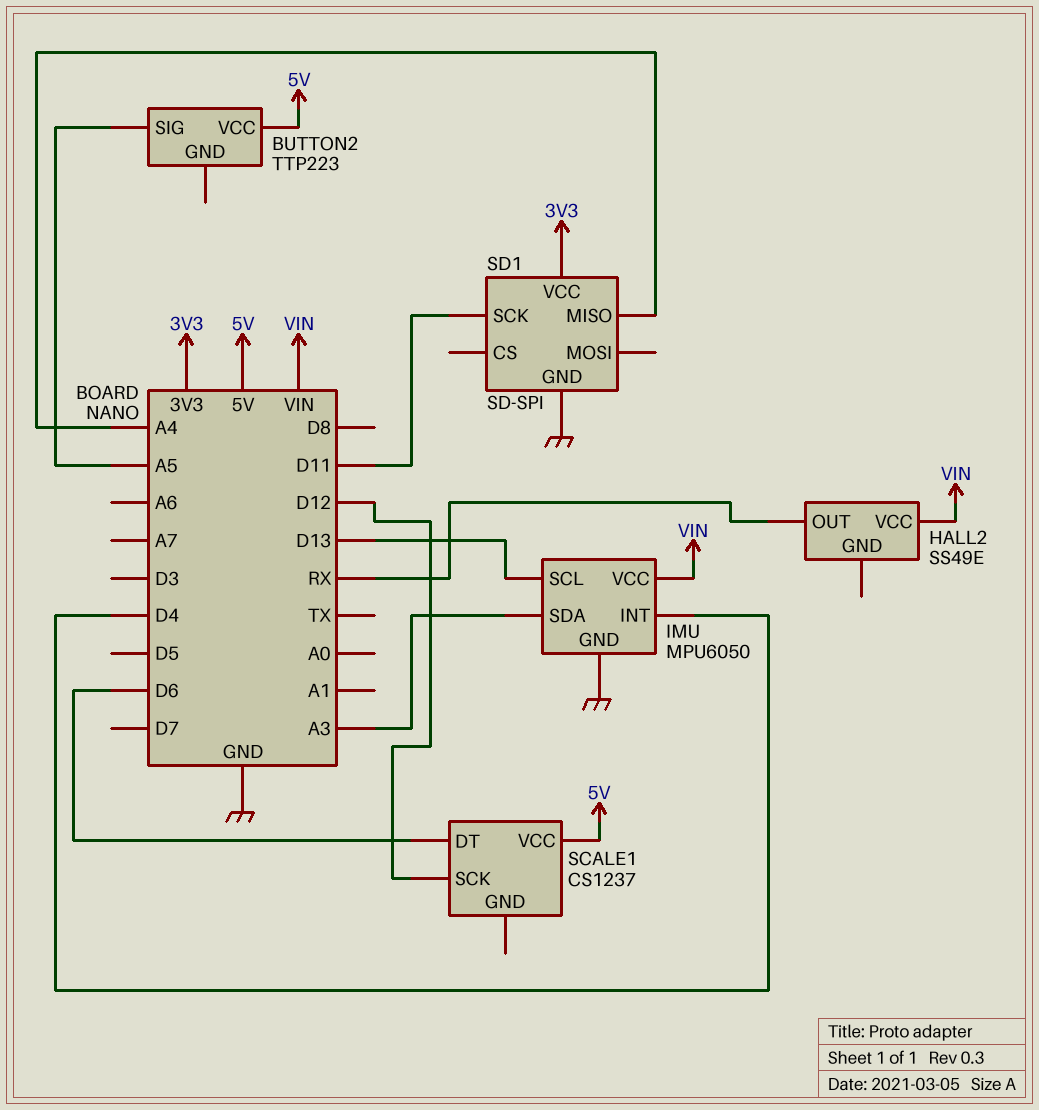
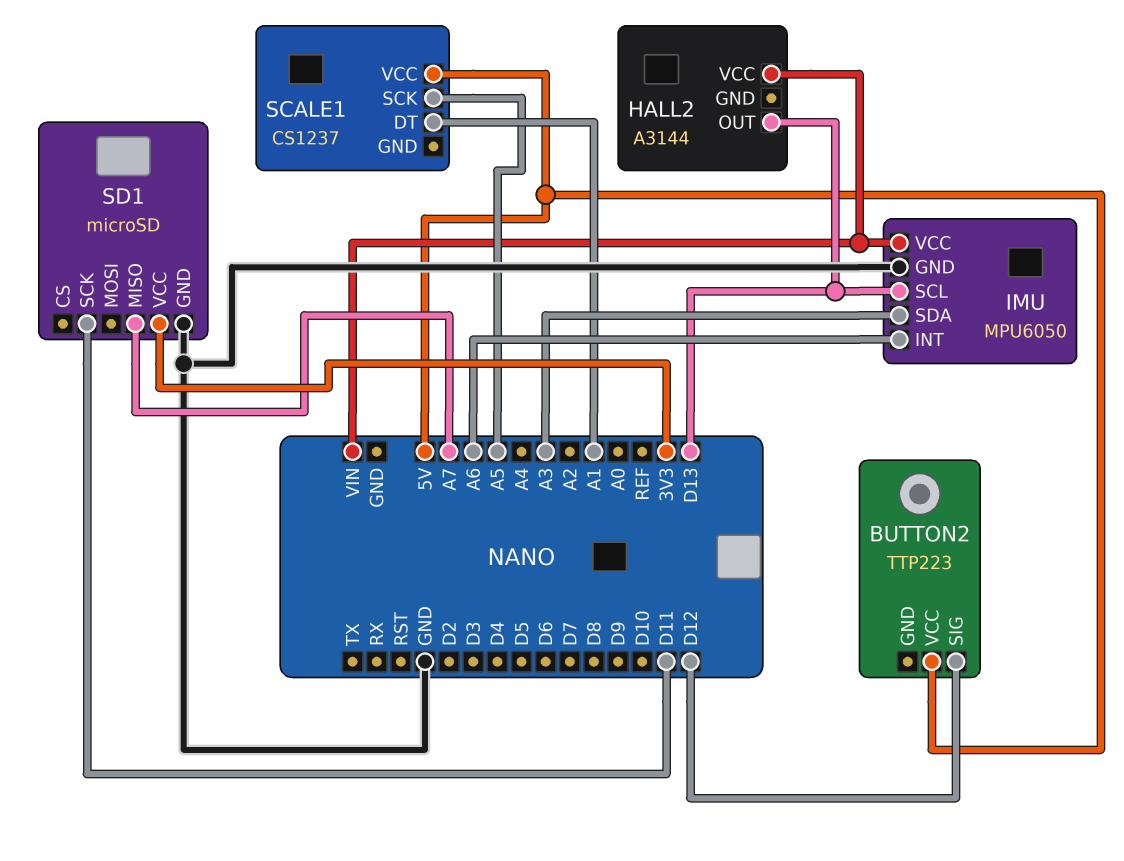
BUTTON2 pin SIG: A5 -> D12
HALL2: SS49E -> A3144
HALL2 pin OUT: RX -> D13
IMU pin INT: D4 -> A6
SCALE1 pin DT: D6 -> A1
SCALE1 pin SCK: D12 -> A5
SD1: SD-SPI -> microSD
SD1 pin MISO: A4 -> A7

